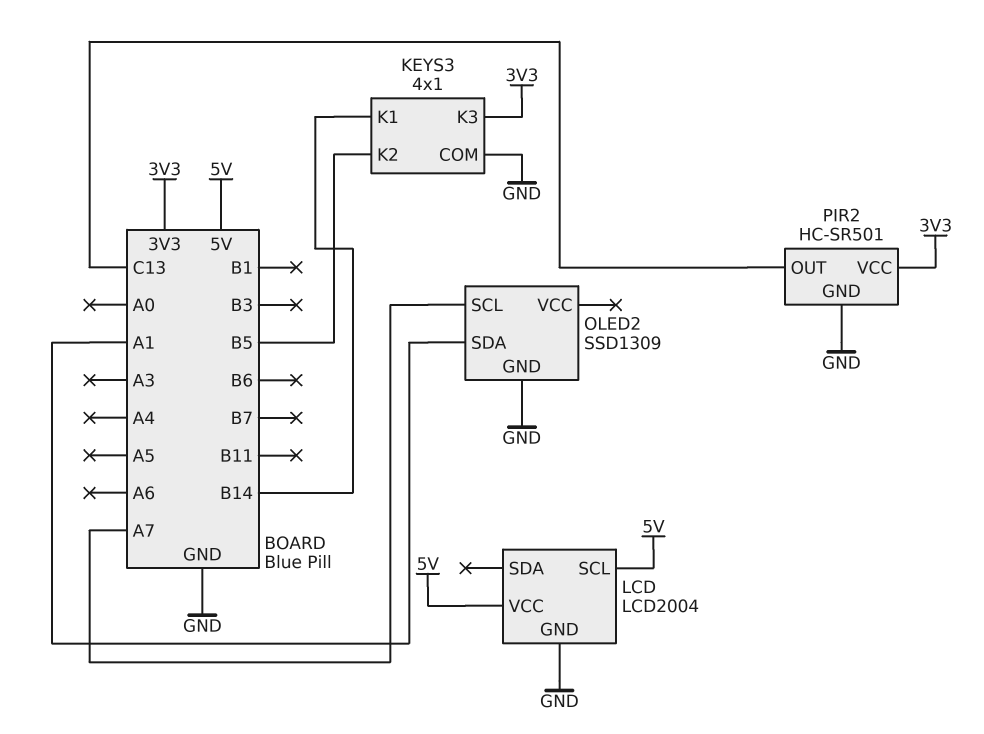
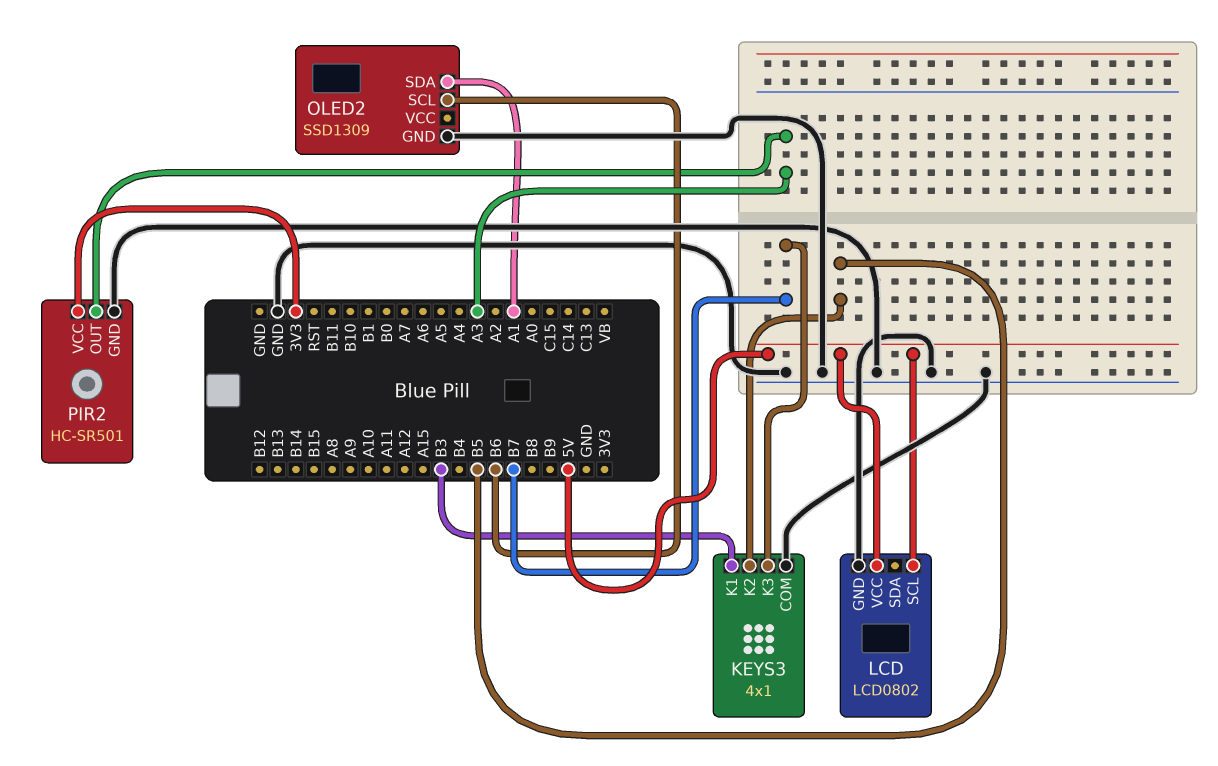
KEYS3 pin K1: B14 -> B3
KEYS3 pin K3: 3V3 -> B7
LCD: LCD2004 -> LCD0802
OLED2 pin SCL: A7 -> B6
PIR2 pin OUT: C13 -> A3

